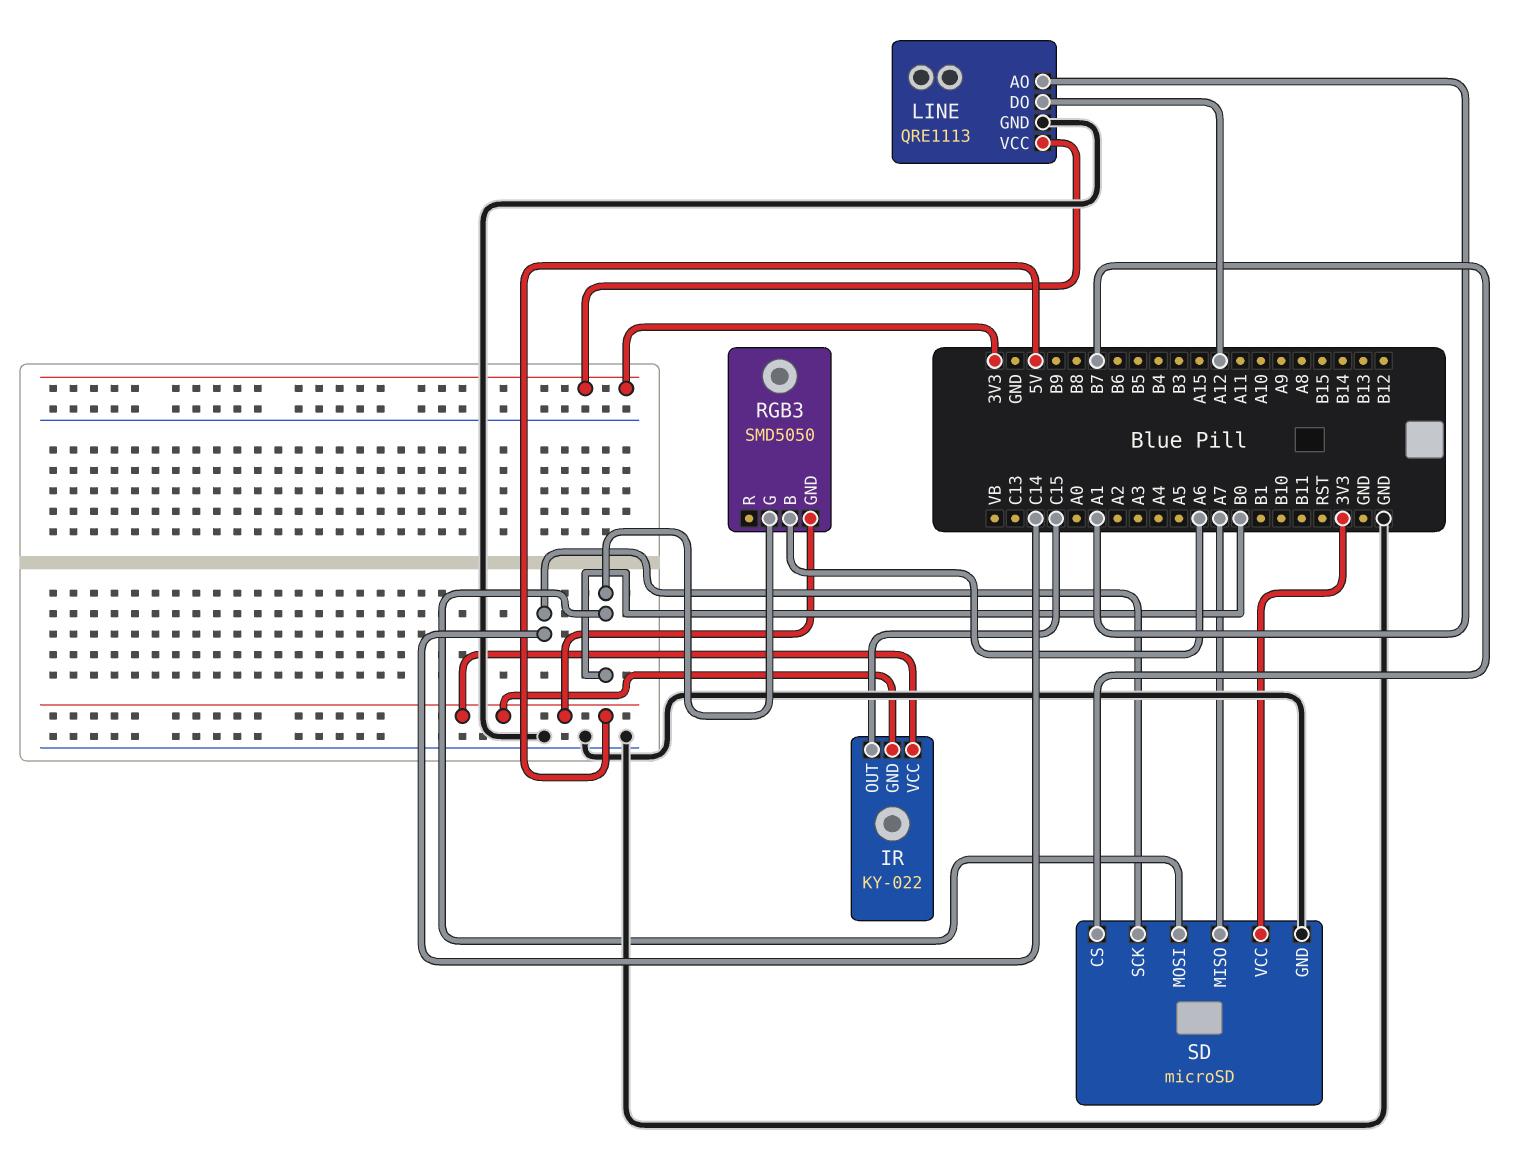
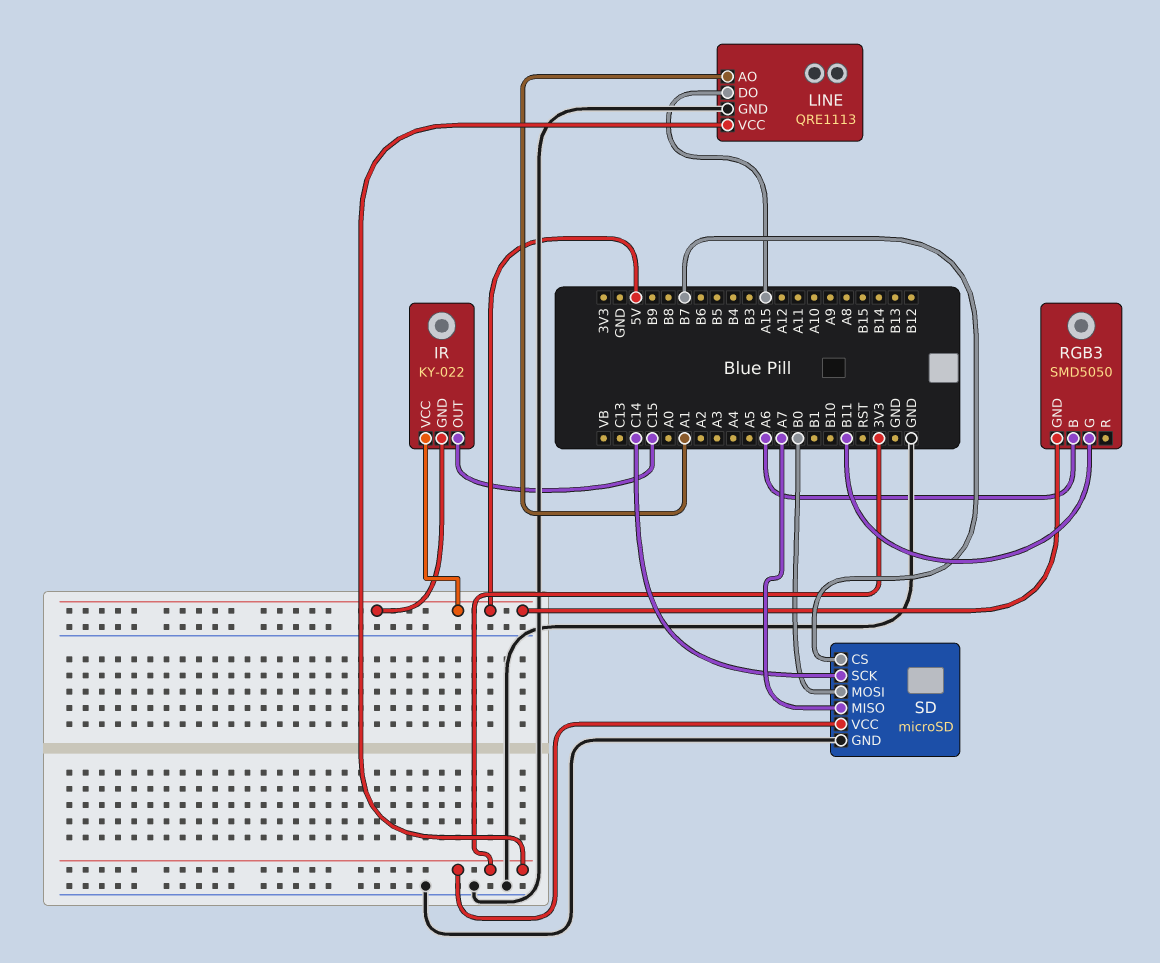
LINE pin DO: A12 -> A15
RGB3 pin G: B0 -> B11

